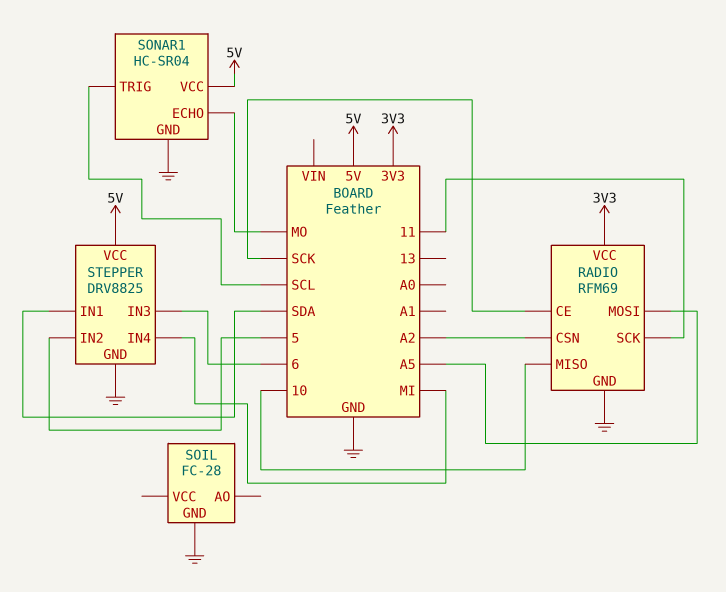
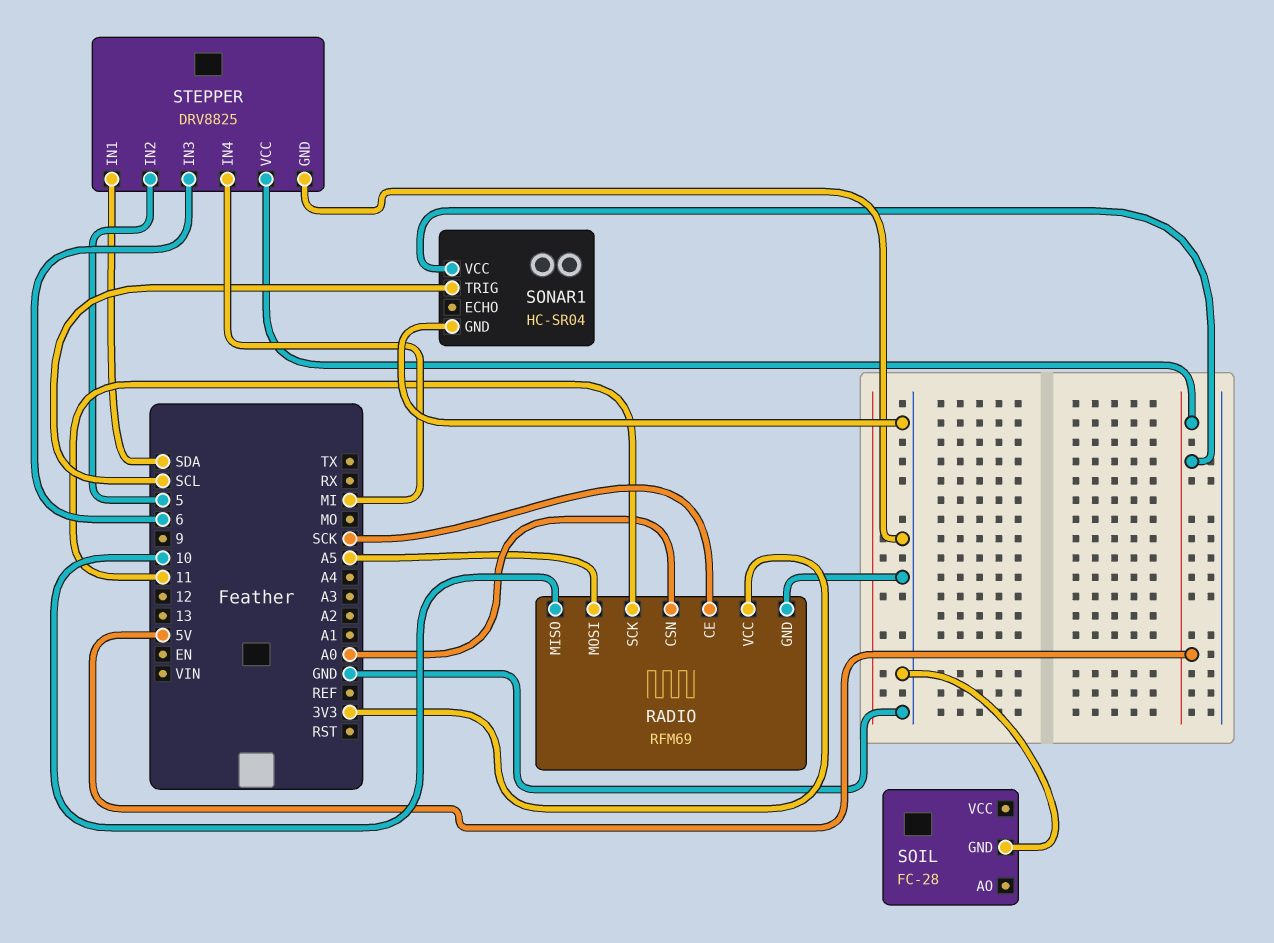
RADIO pin CSN: A2 -> A0
SONAR1 pin ECHO: MO -> none

